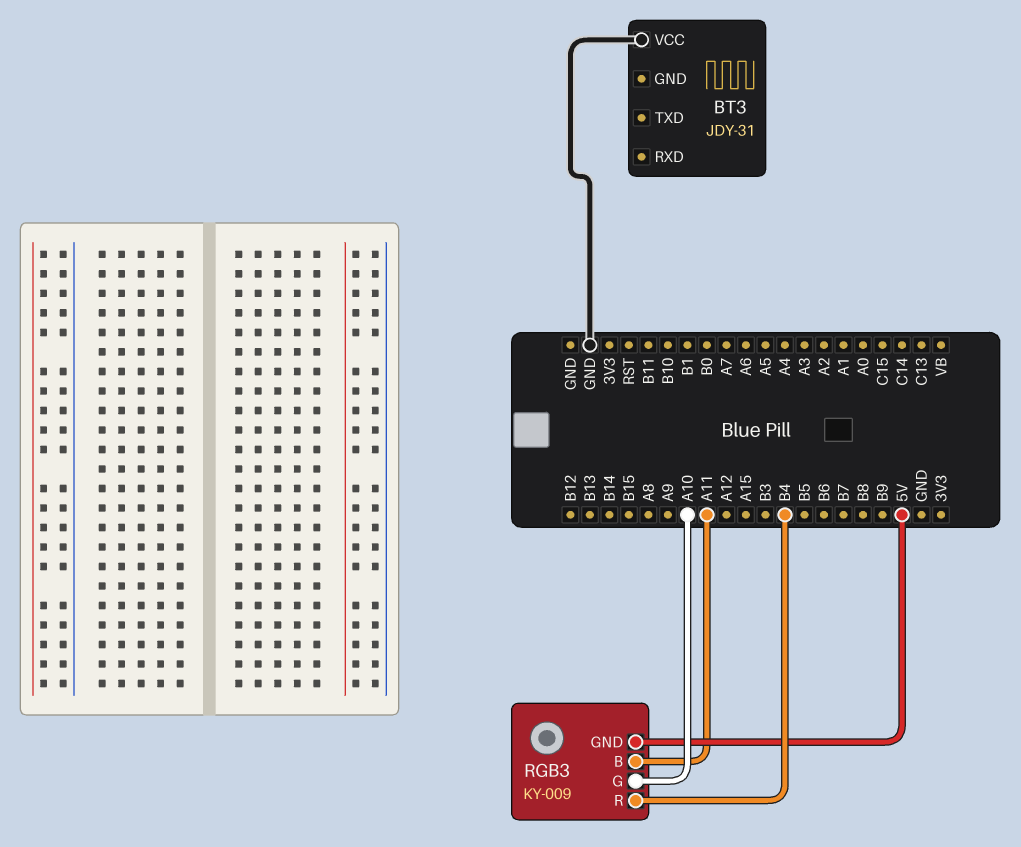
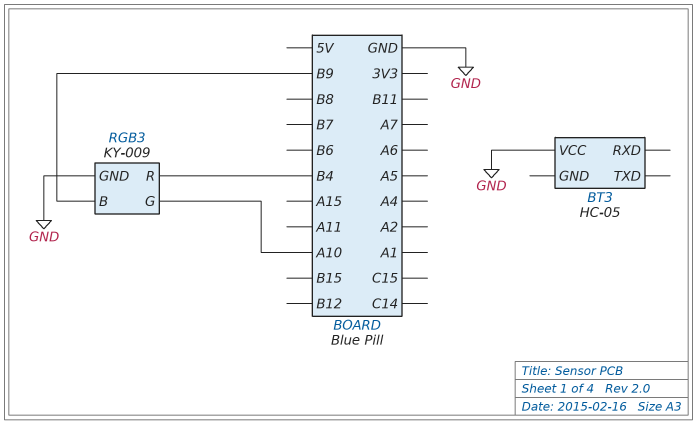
BT3: JDY-31 -> HC-05
RGB3 pin B: A11 -> B9
RGB3 pin GND: 5V -> GND

